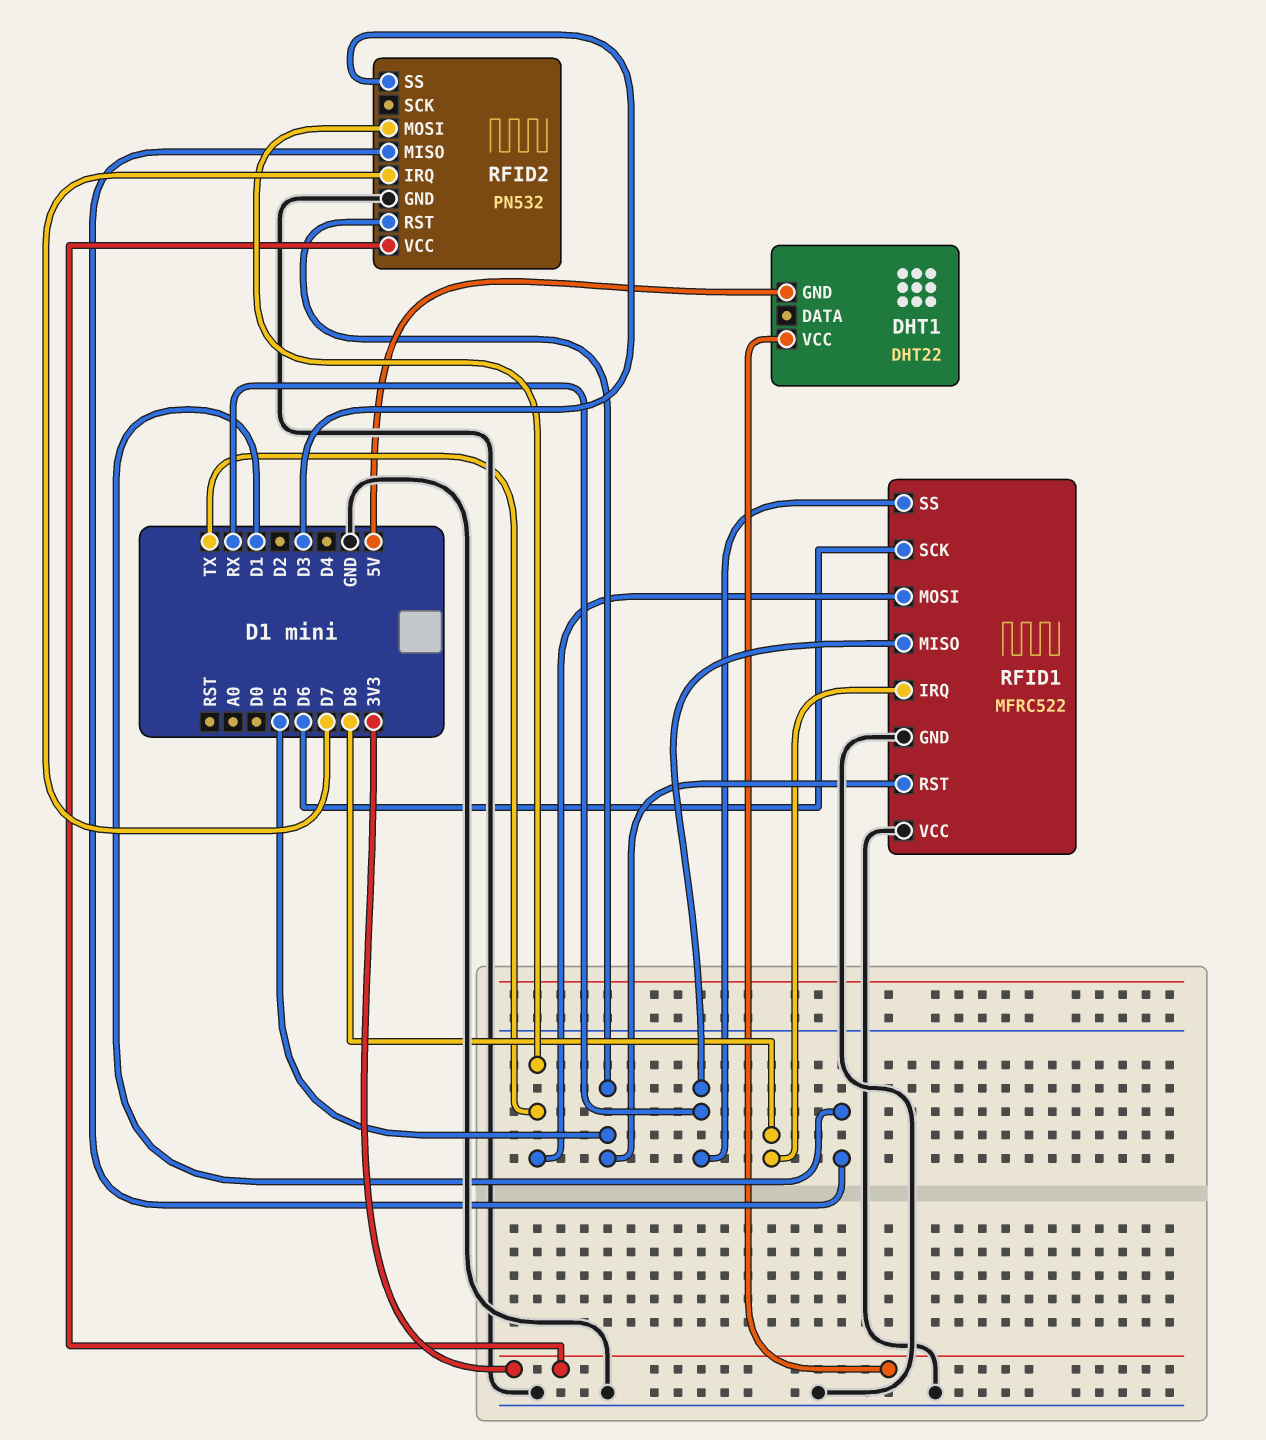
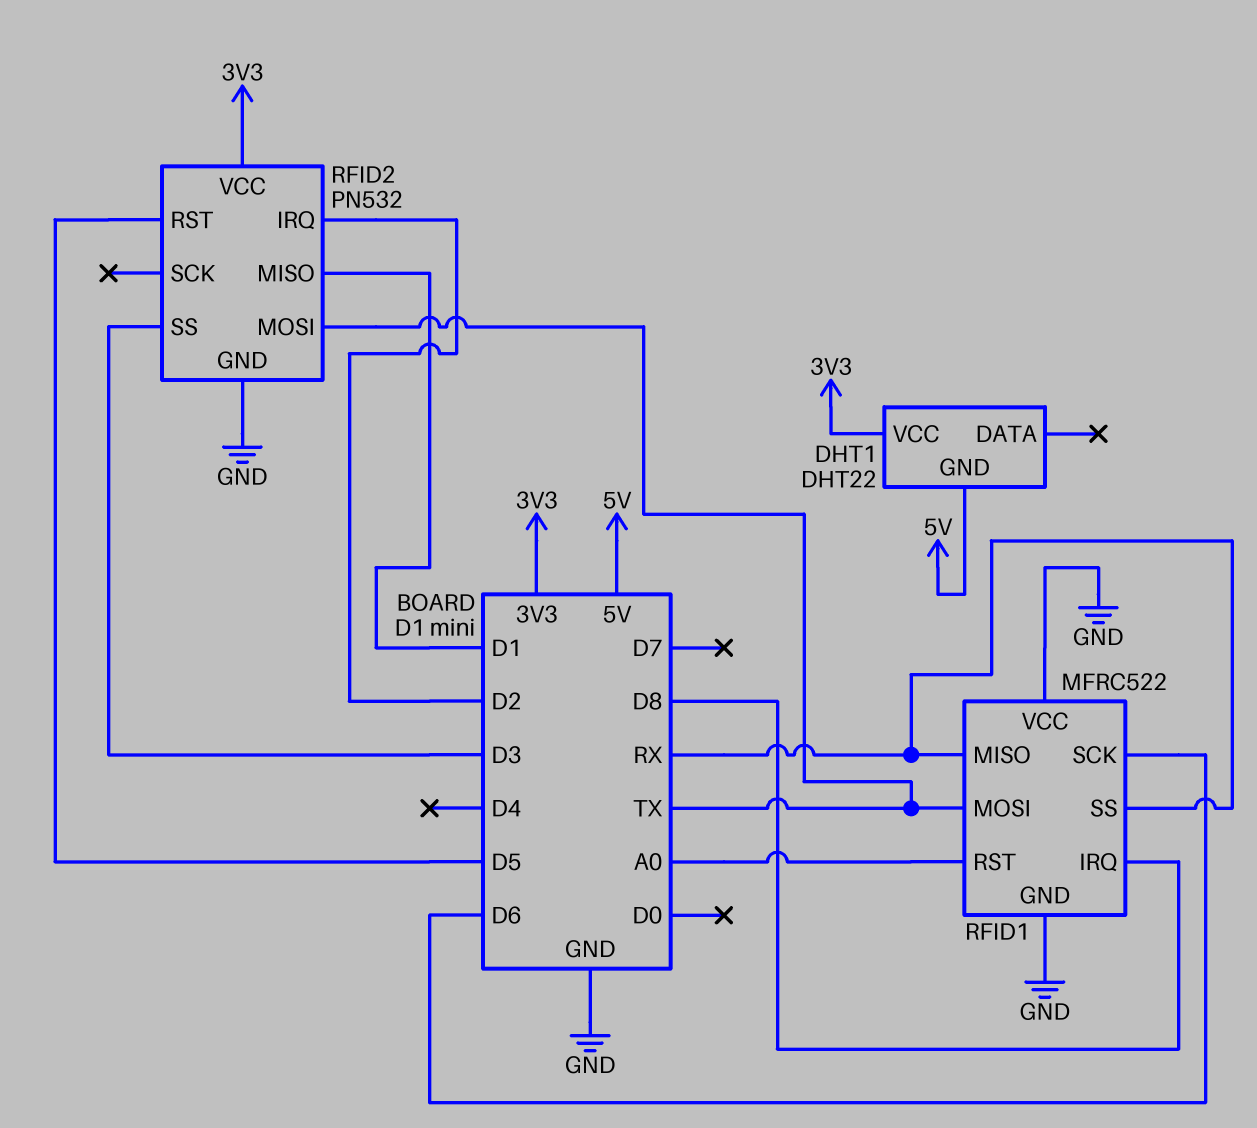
RFID1 pin RST: D5 -> A0
RFID2 pin IRQ: D7 -> D2

